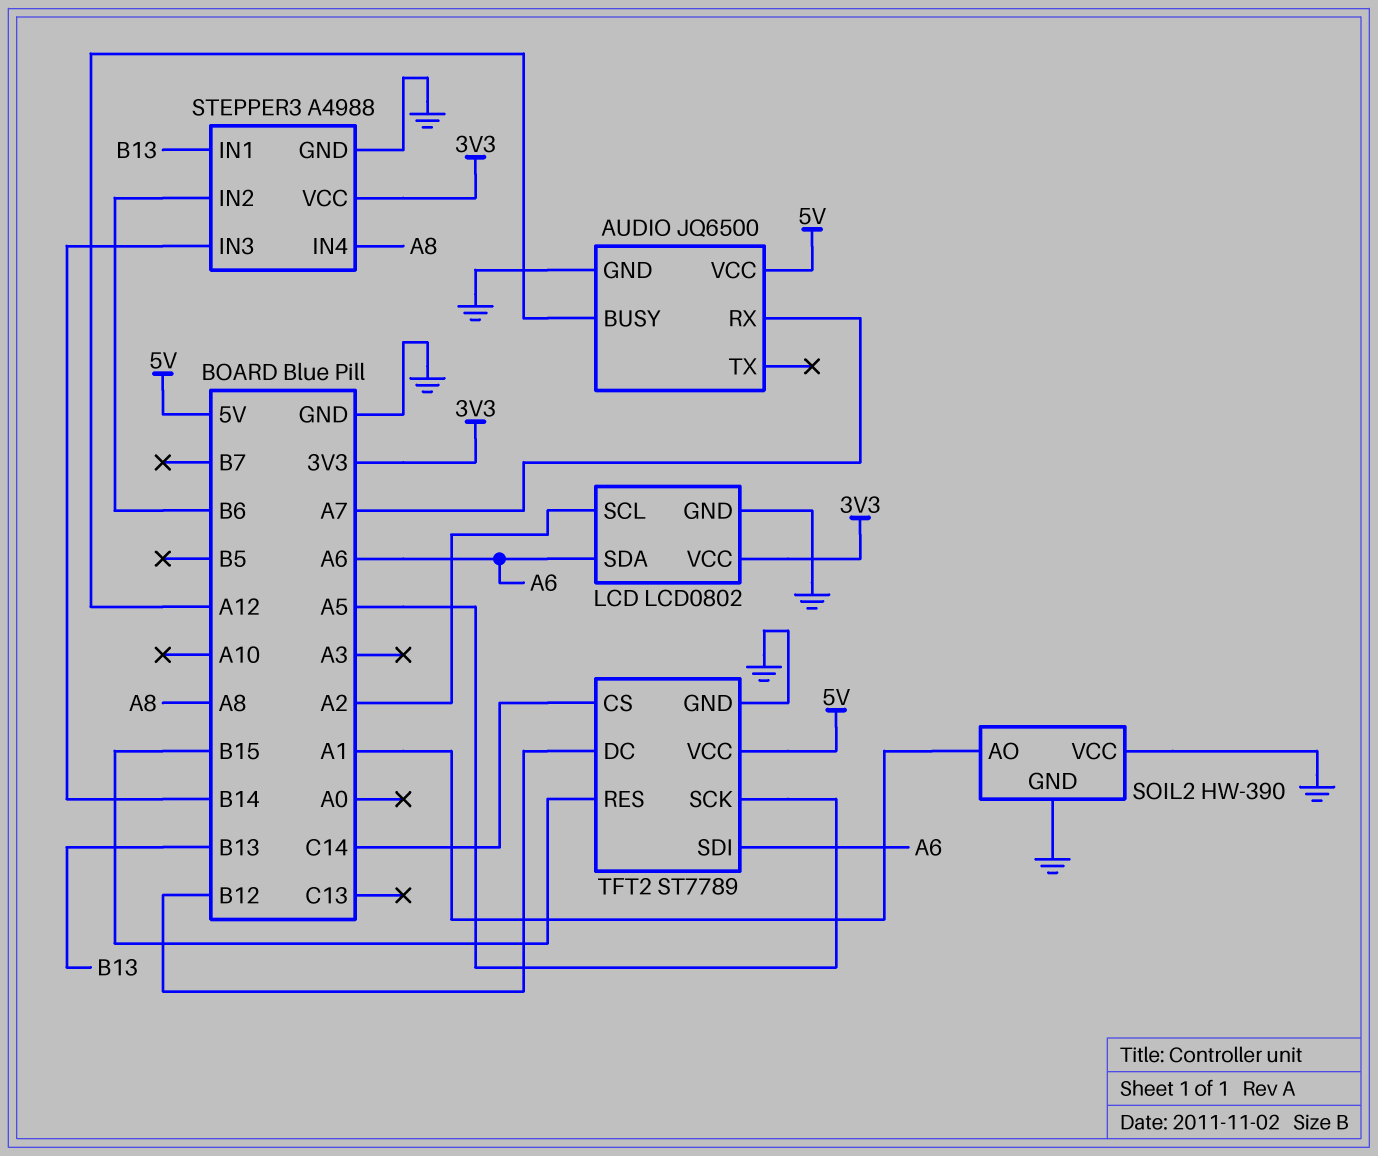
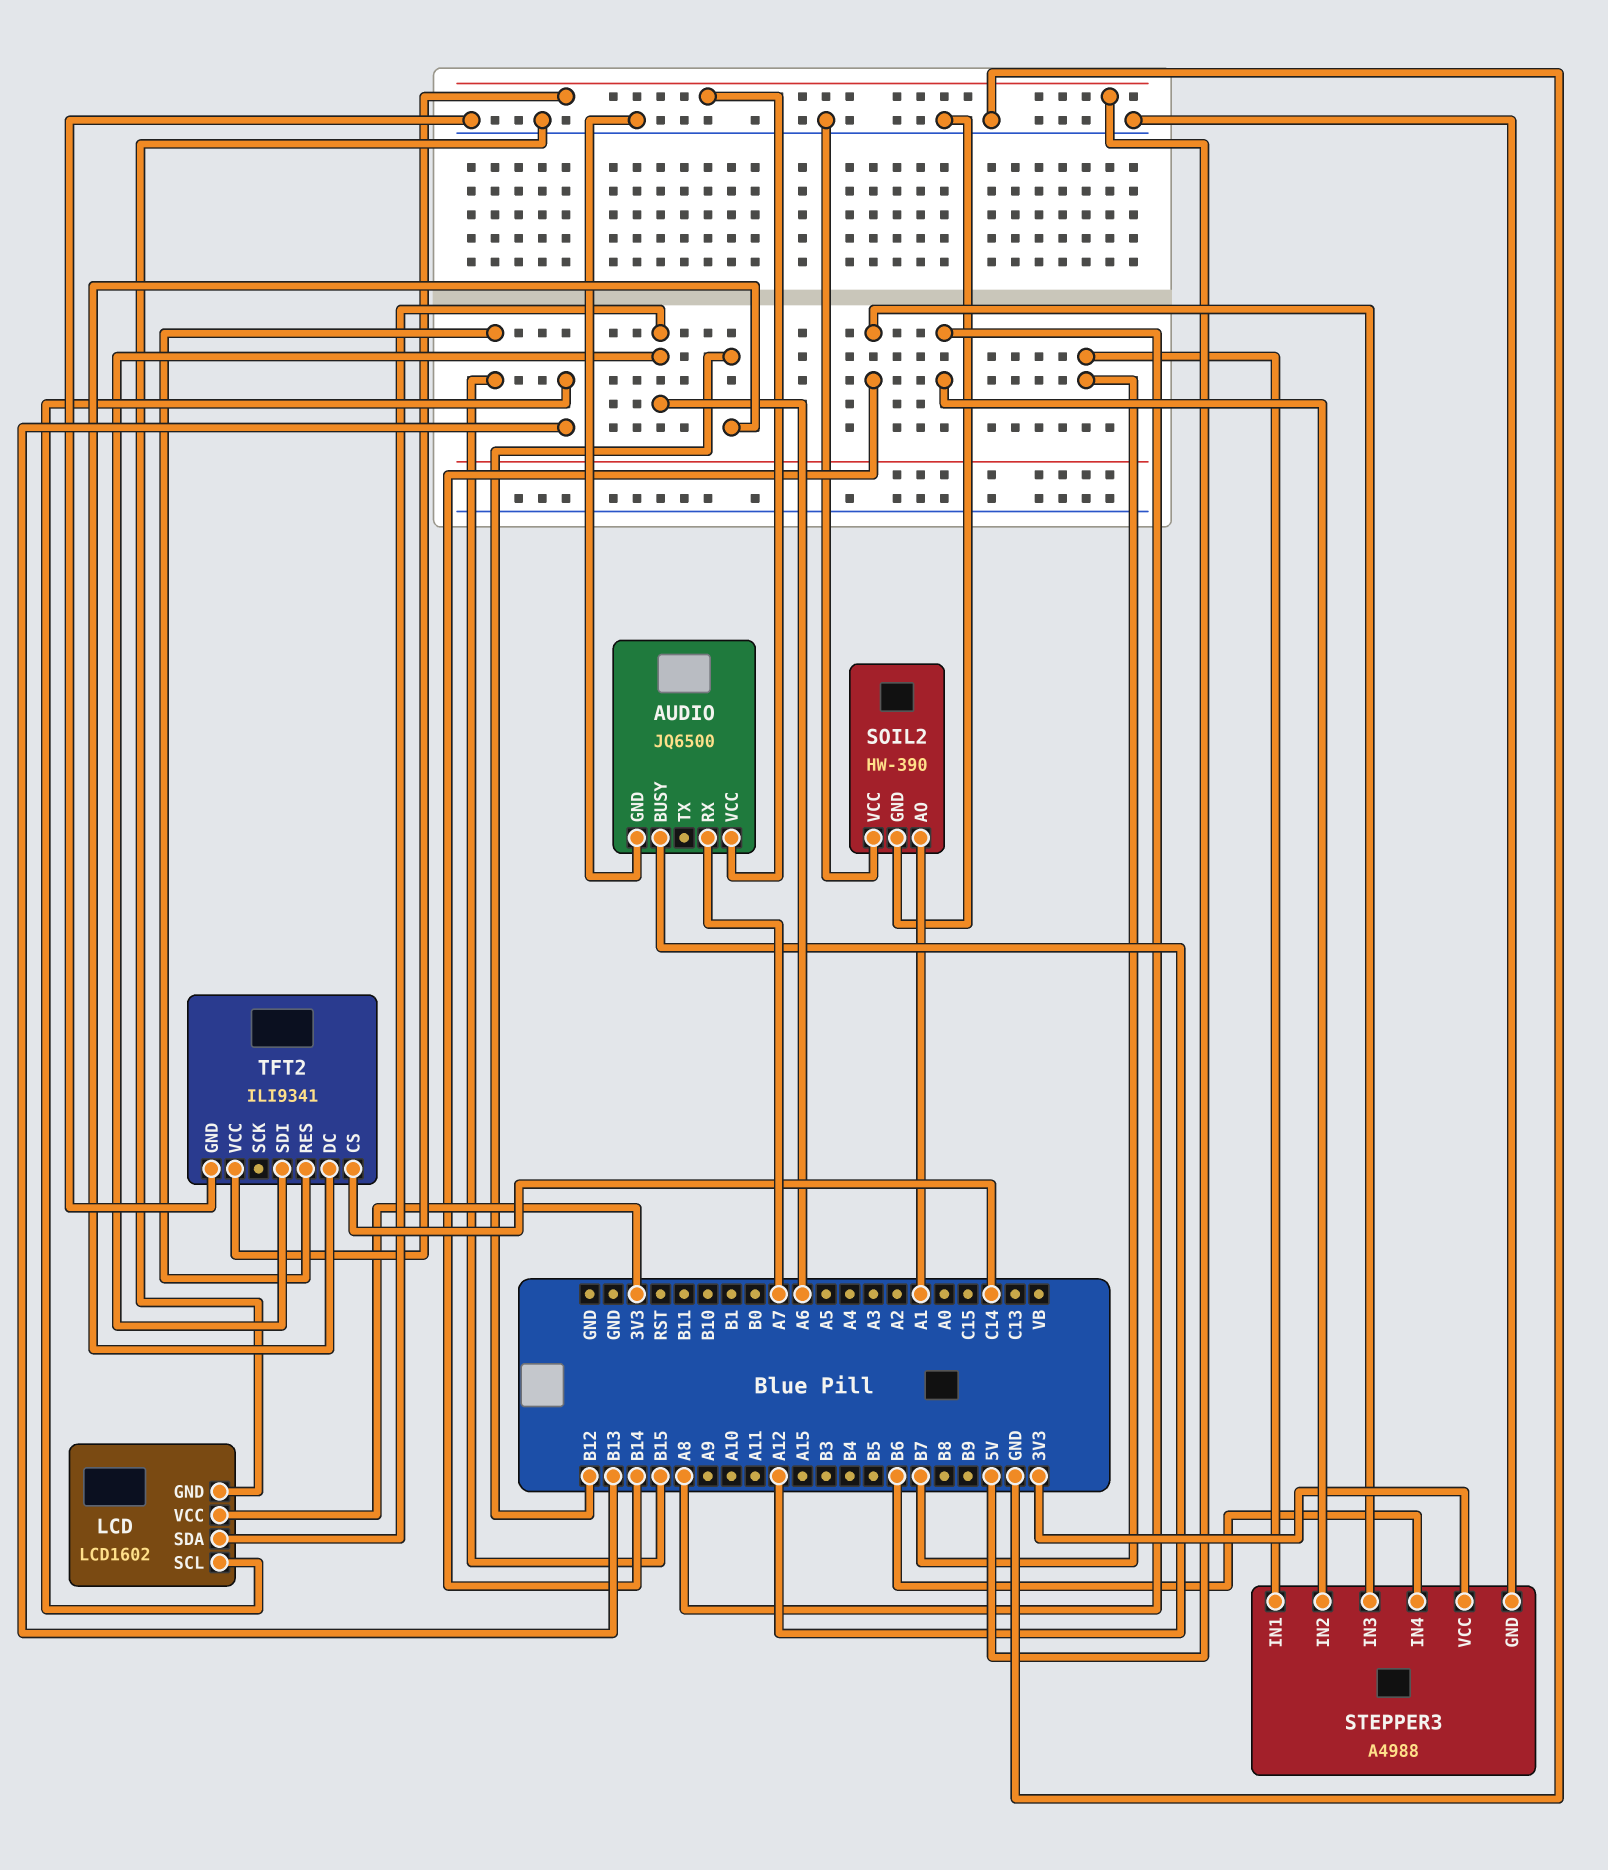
LCD: LCD0802 -> LCD1602
LCD pin SCL: A2 -> B13
STEPPER3 pin IN1: B13 -> B7
STEPPER3 pin IN2: B6 -> A8
STEPPER3 pin IN4: A8 -> B6
TFT2: ST7789 -> ILI9341
TFT2 pin SCK: A5 -> none

